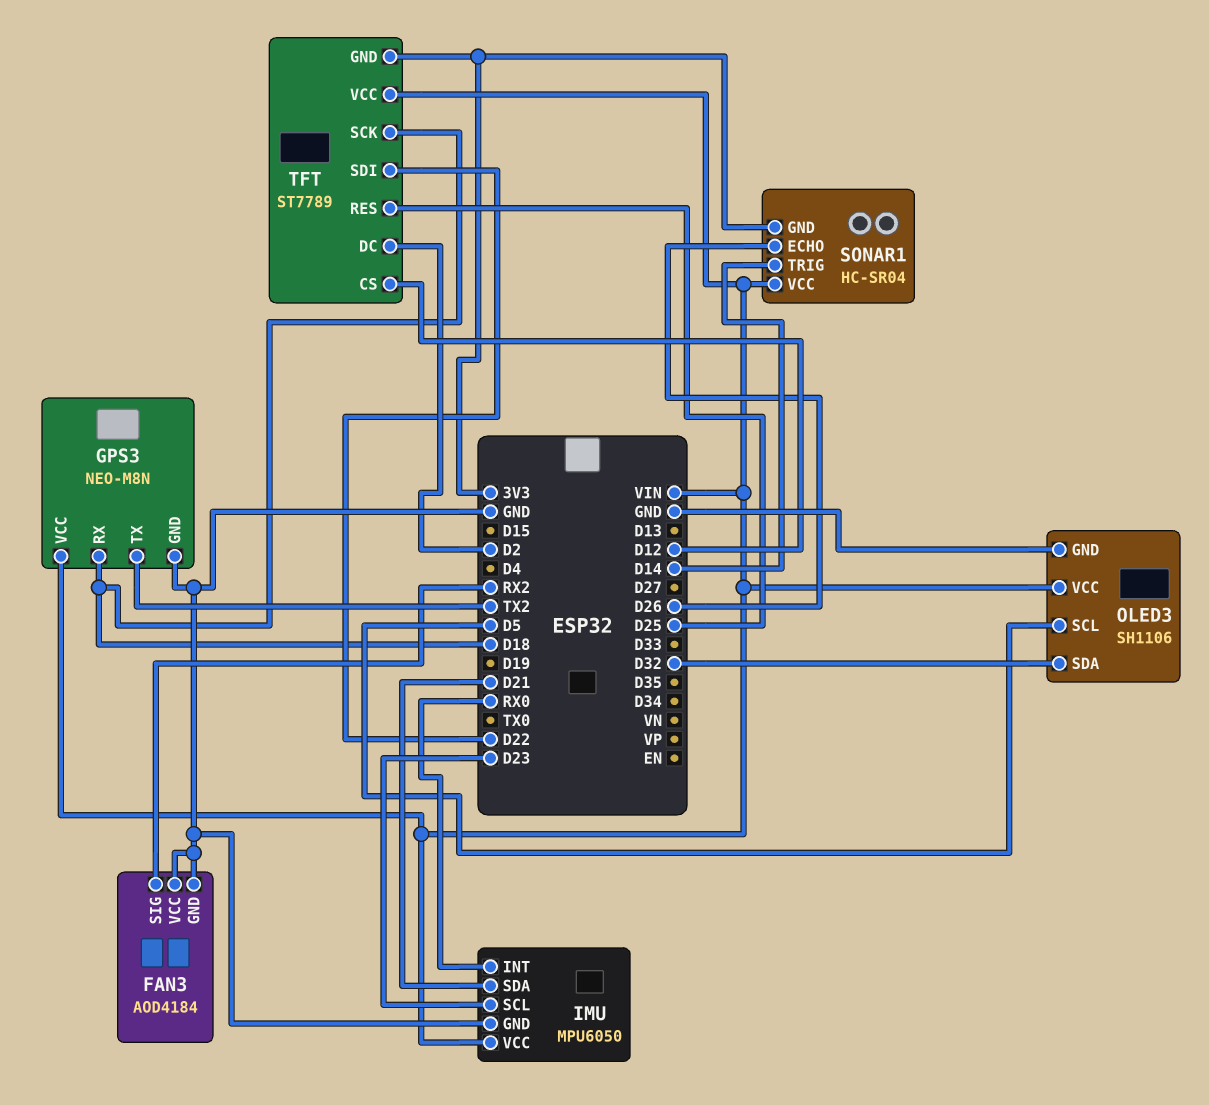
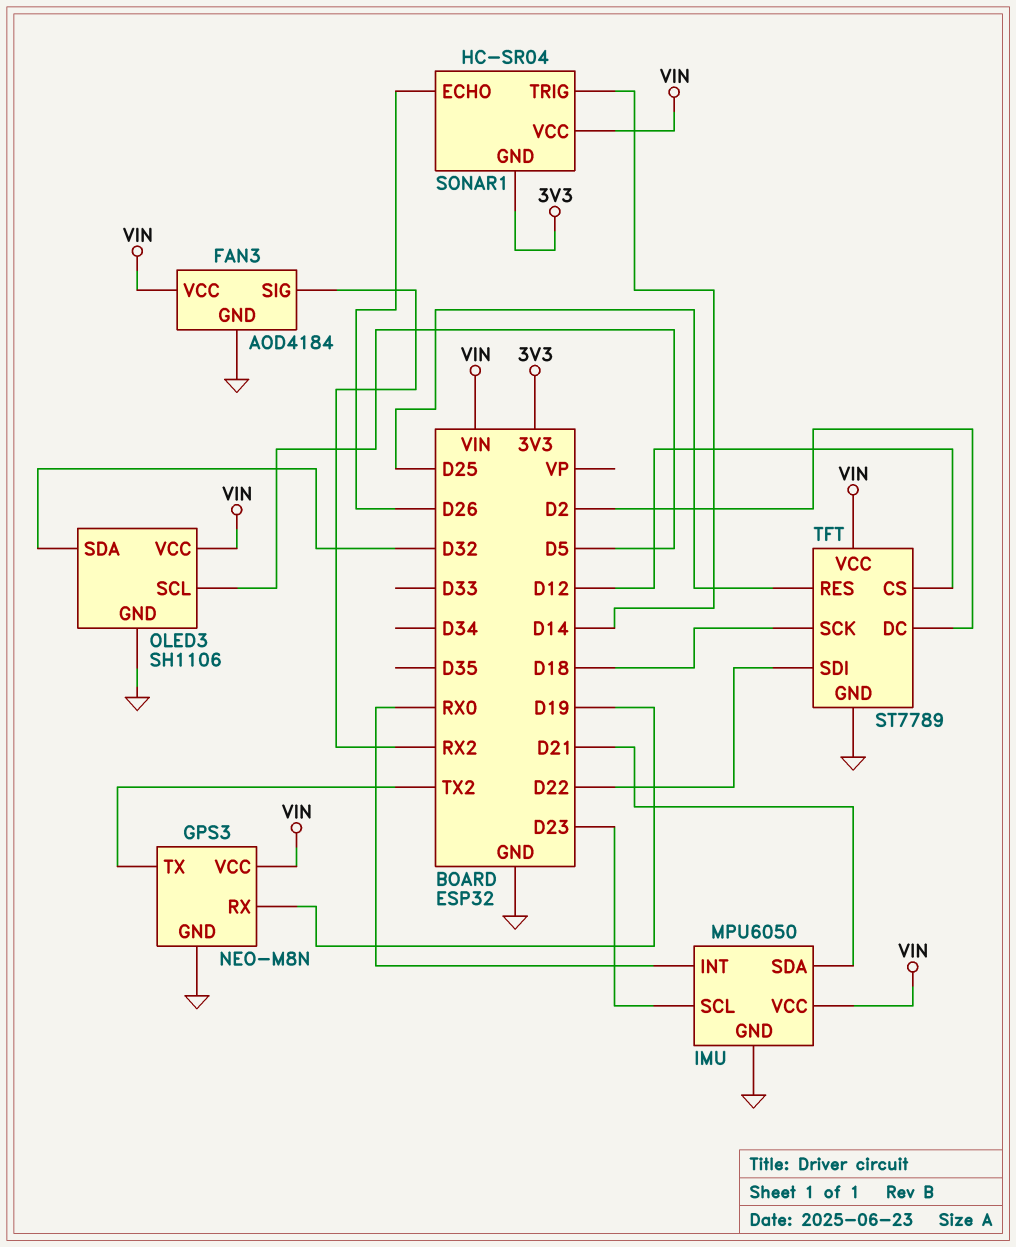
FAN3 pin VCC: GND -> VIN
GPS3 pin RX: D18 -> D19
TFT pin GND: 3V3 -> GND

